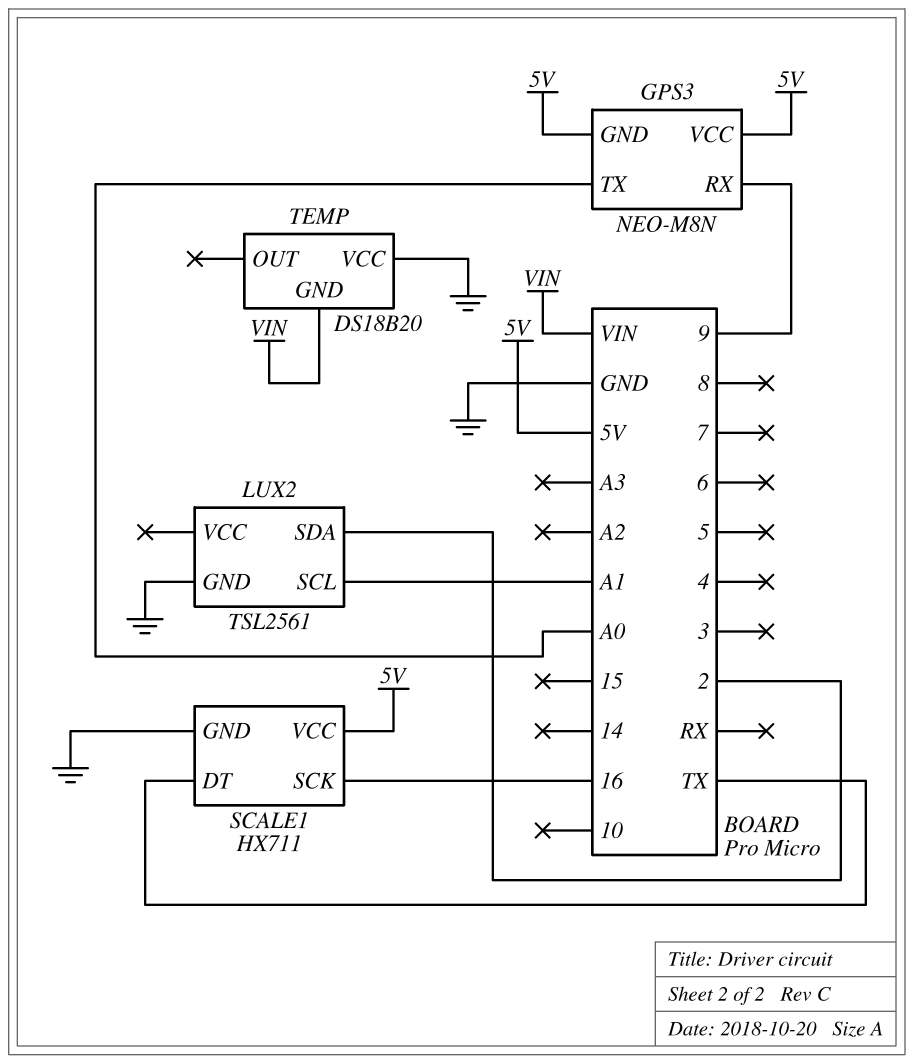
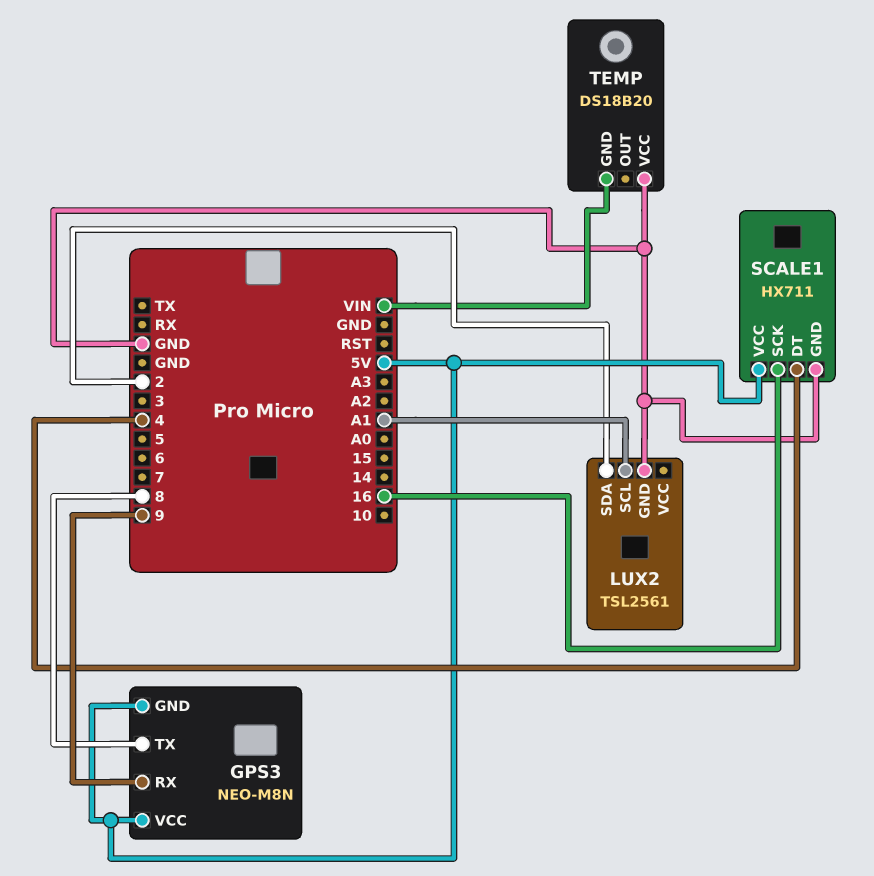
GPS3 pin TX: A0 -> 8
SCALE1 pin DT: TX -> 4

